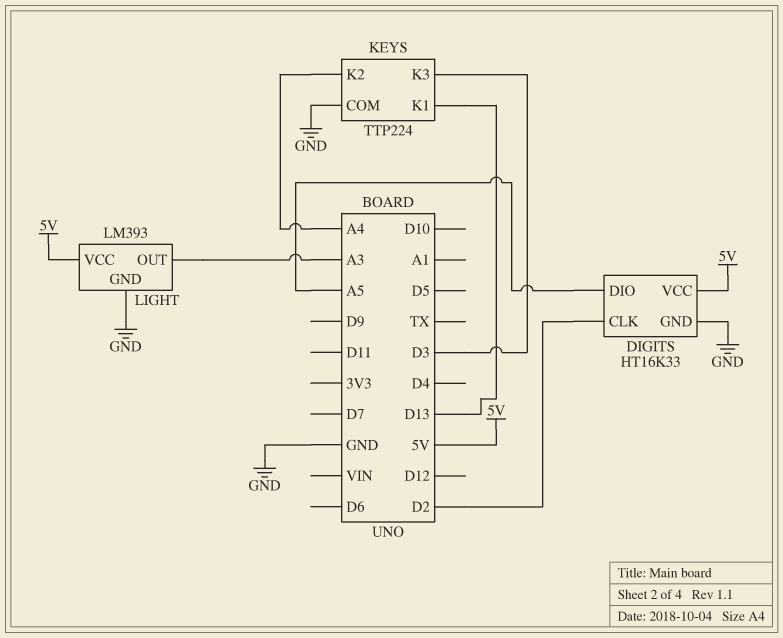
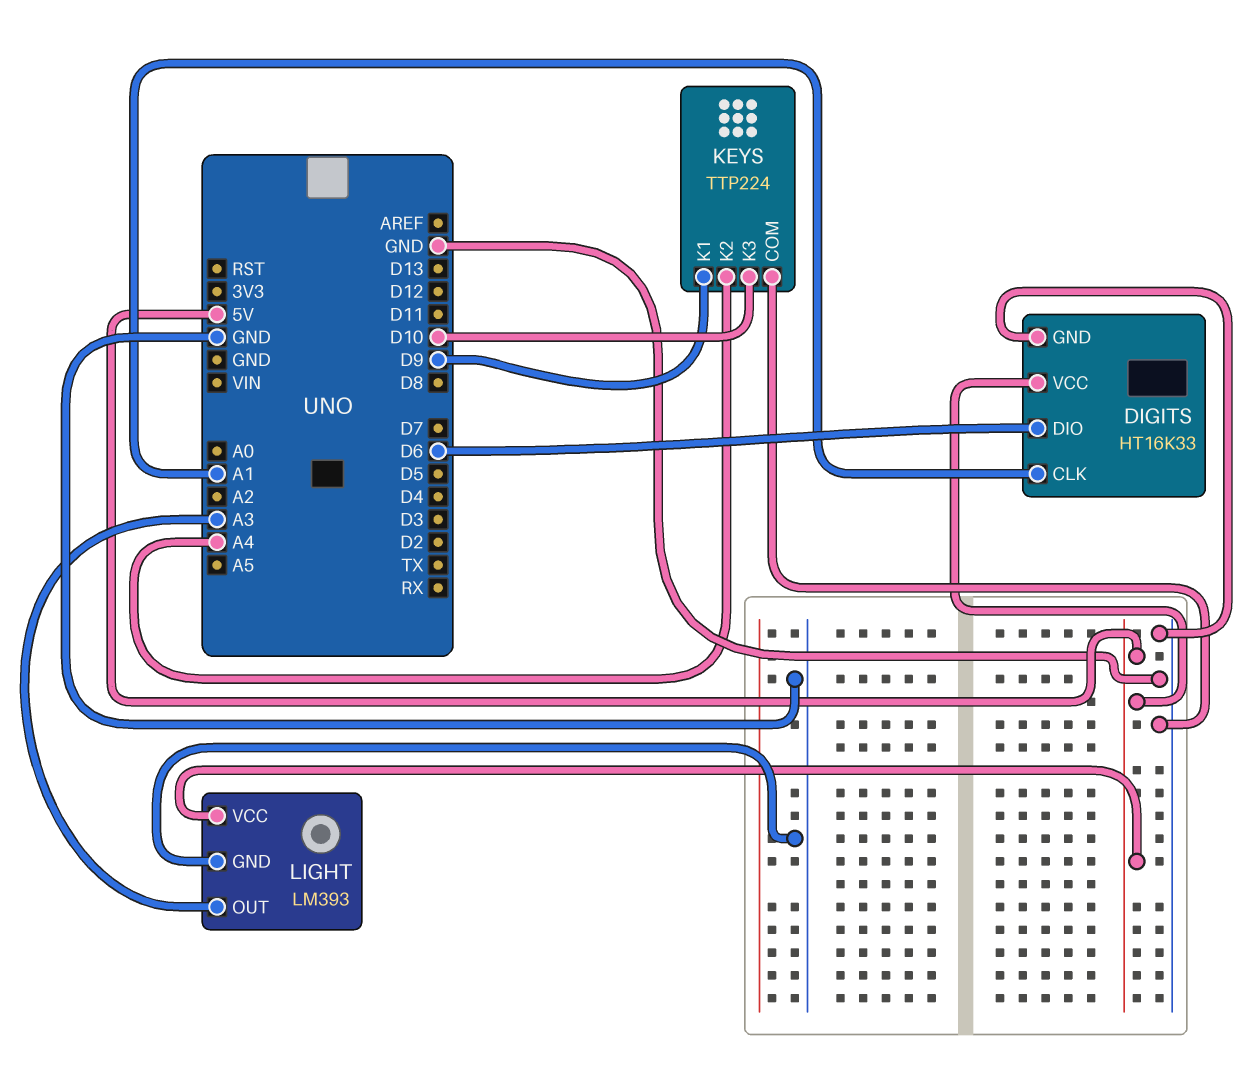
DIGITS pin CLK: D2 -> A1
DIGITS pin DIO: A5 -> D6
KEYS pin K1: D13 -> D9
KEYS pin K3: D3 -> D10

